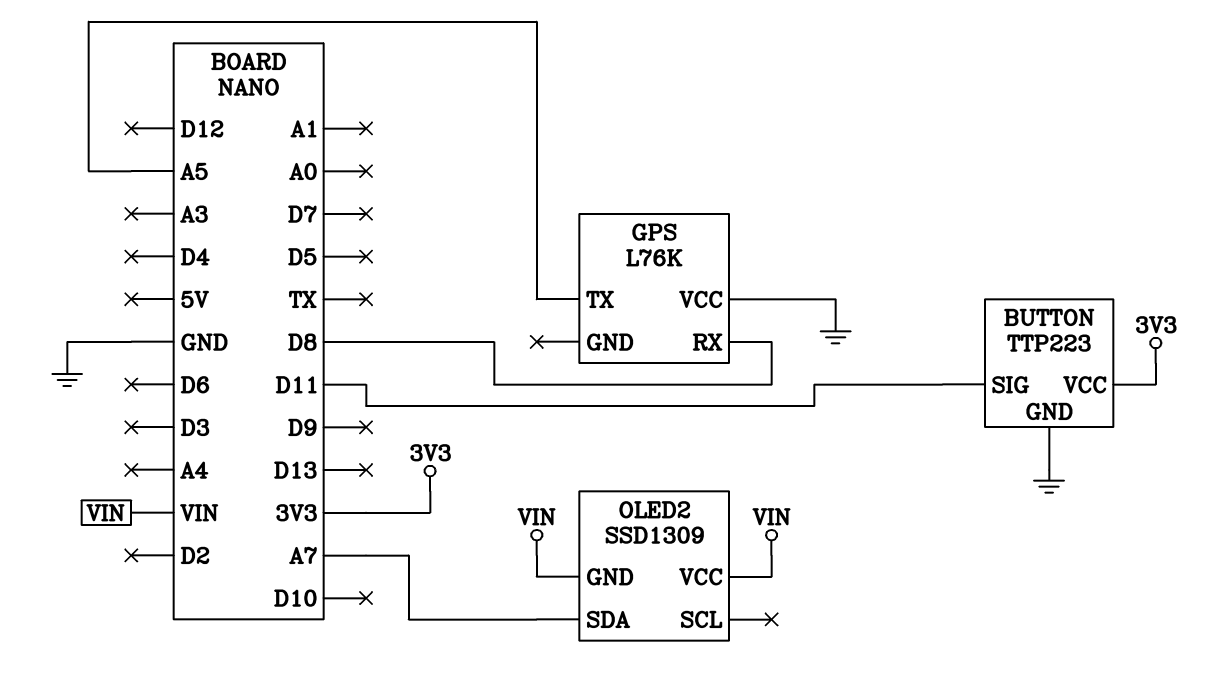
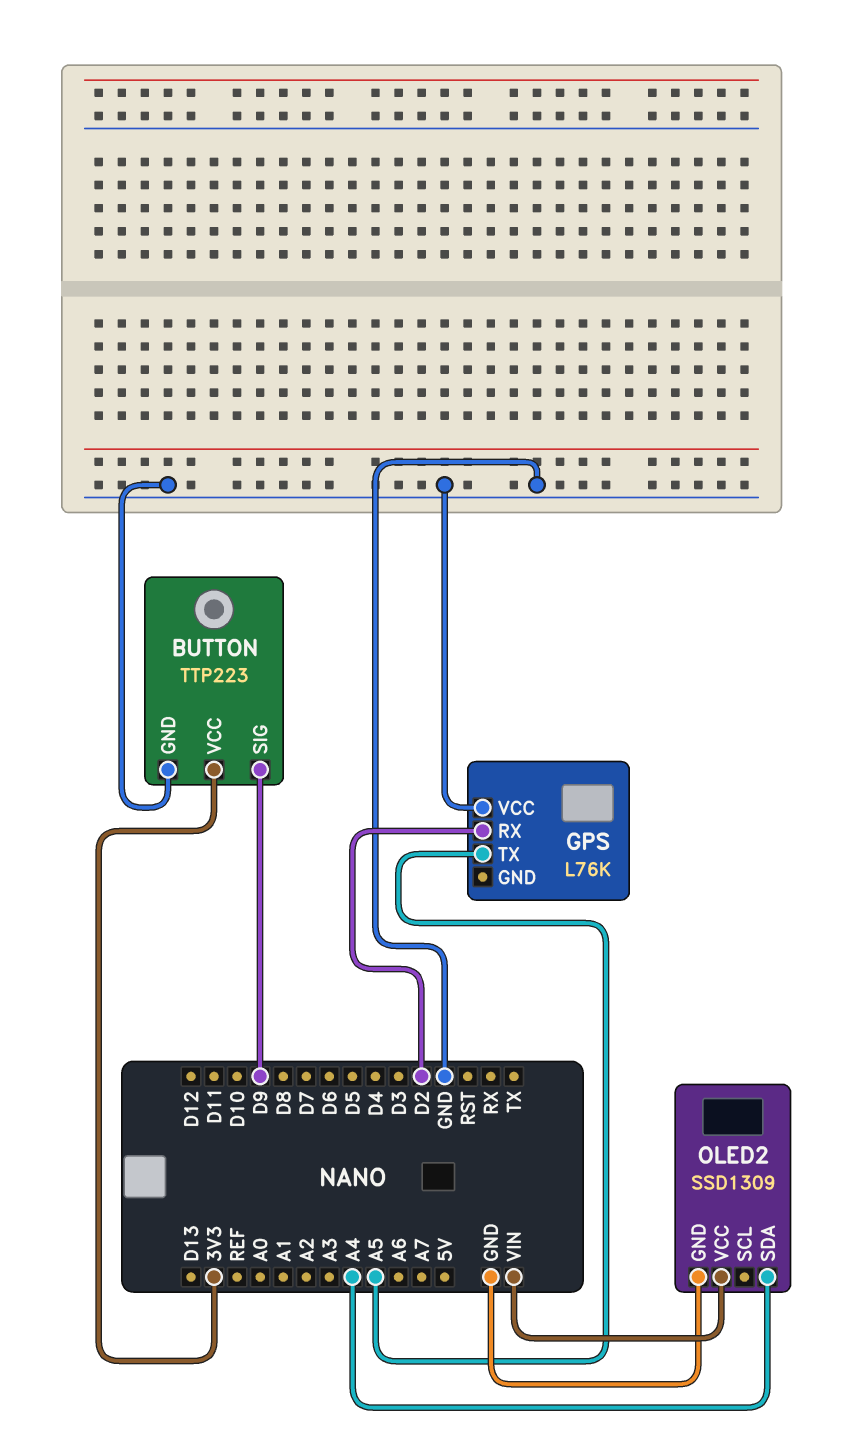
BUTTON pin SIG: D11 -> D9
GPS pin RX: D8 -> D2
OLED2 pin GND: VIN -> GND
OLED2 pin SDA: A7 -> A4

